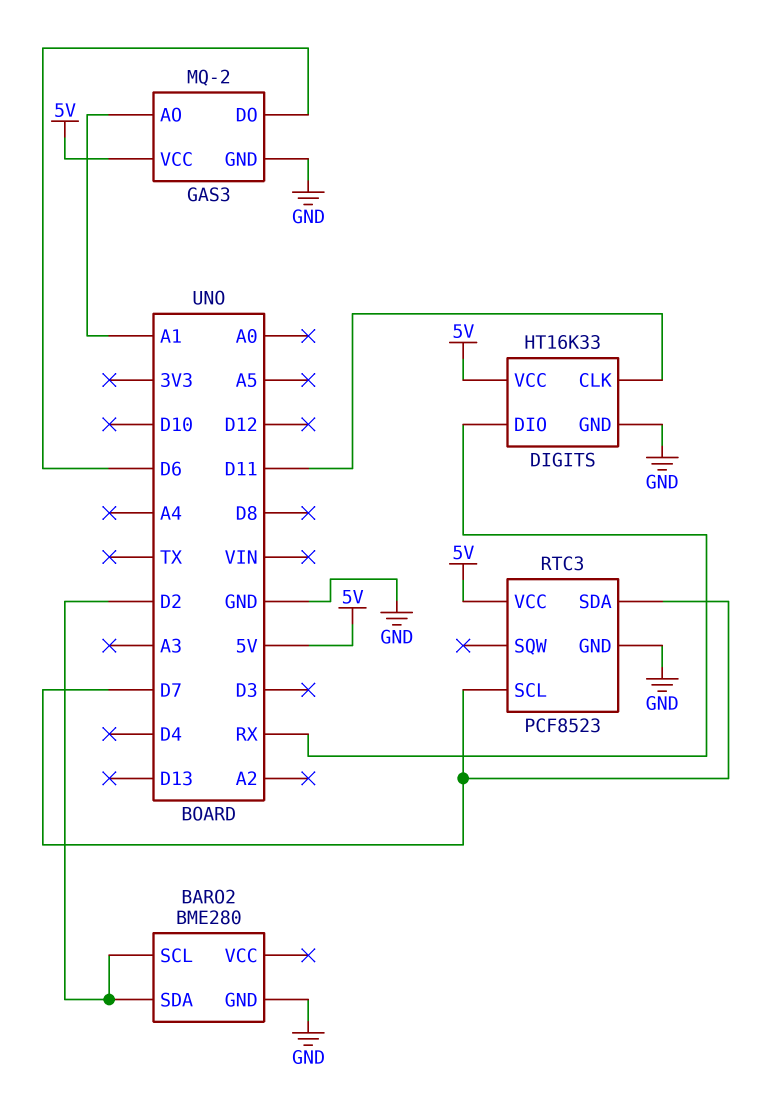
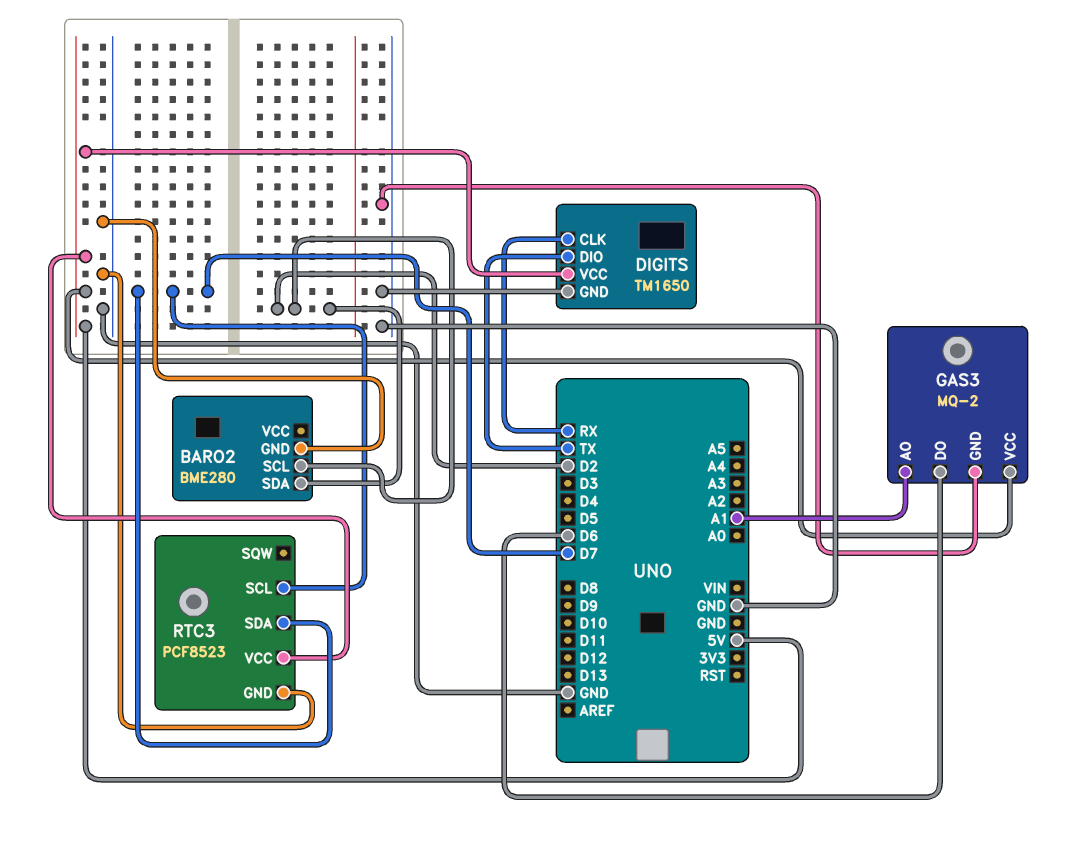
DIGITS: HT16K33 -> TM1650
DIGITS pin CLK: D11 -> RX
DIGITS pin DIO: RX -> TX

